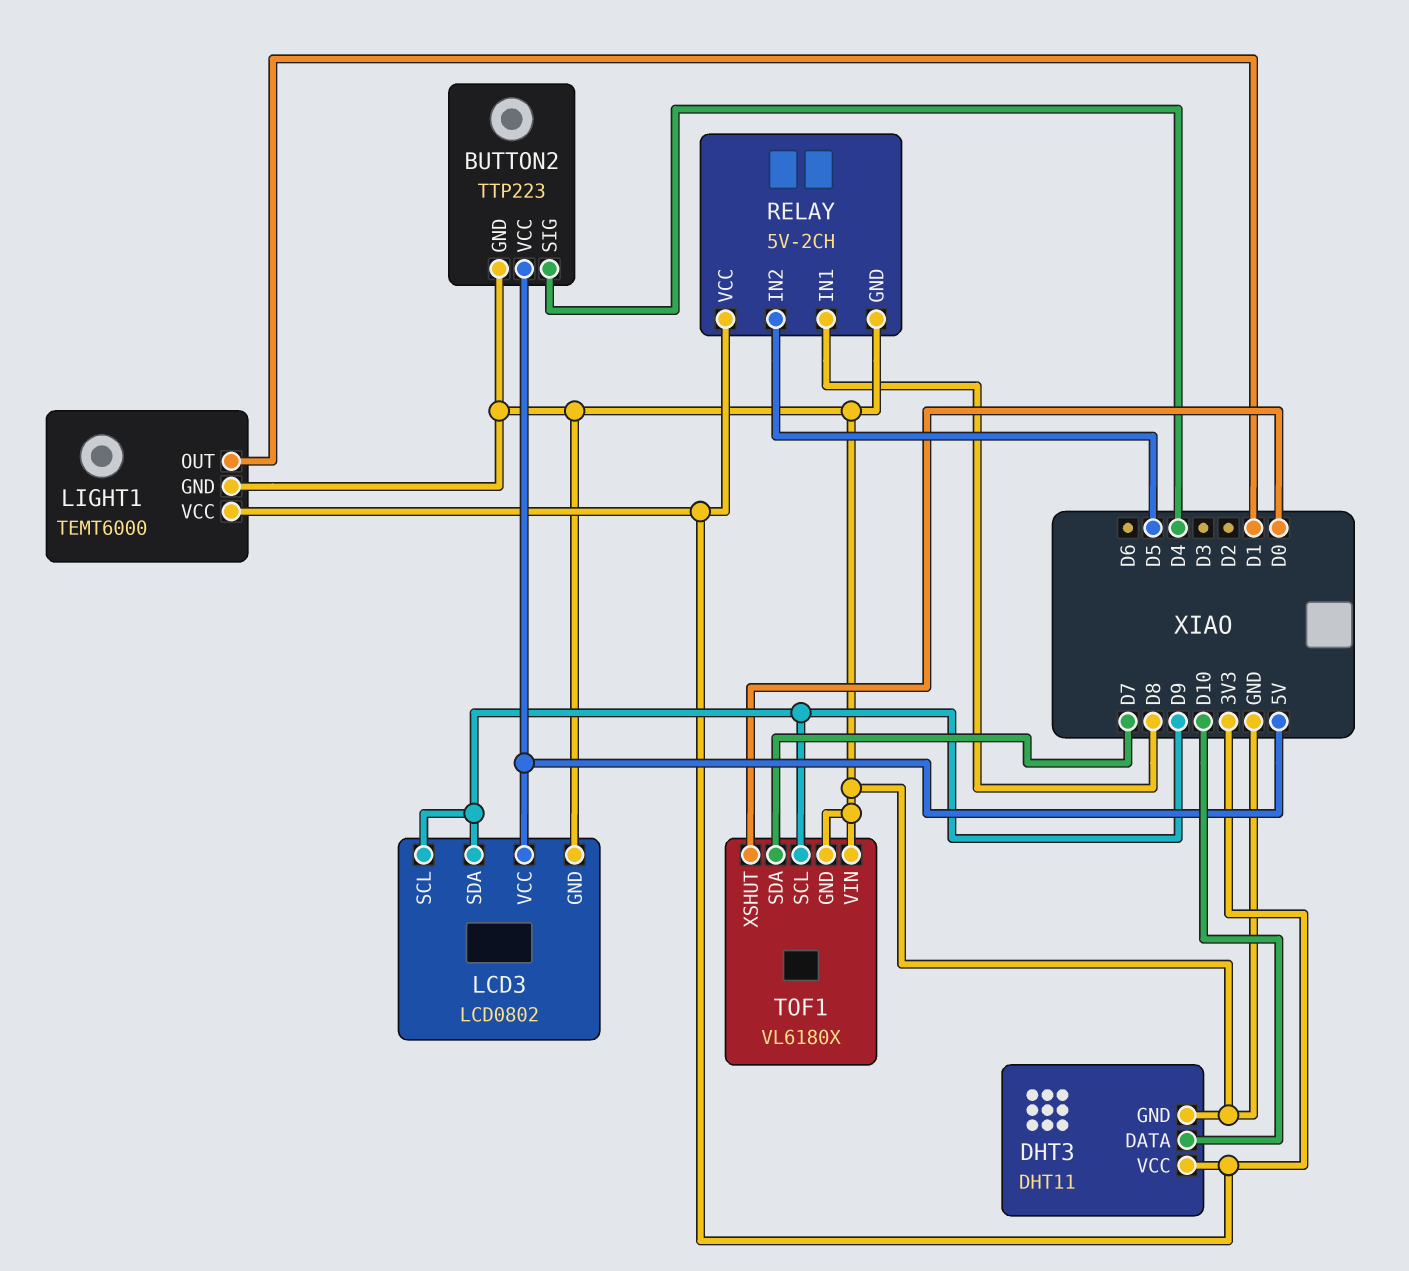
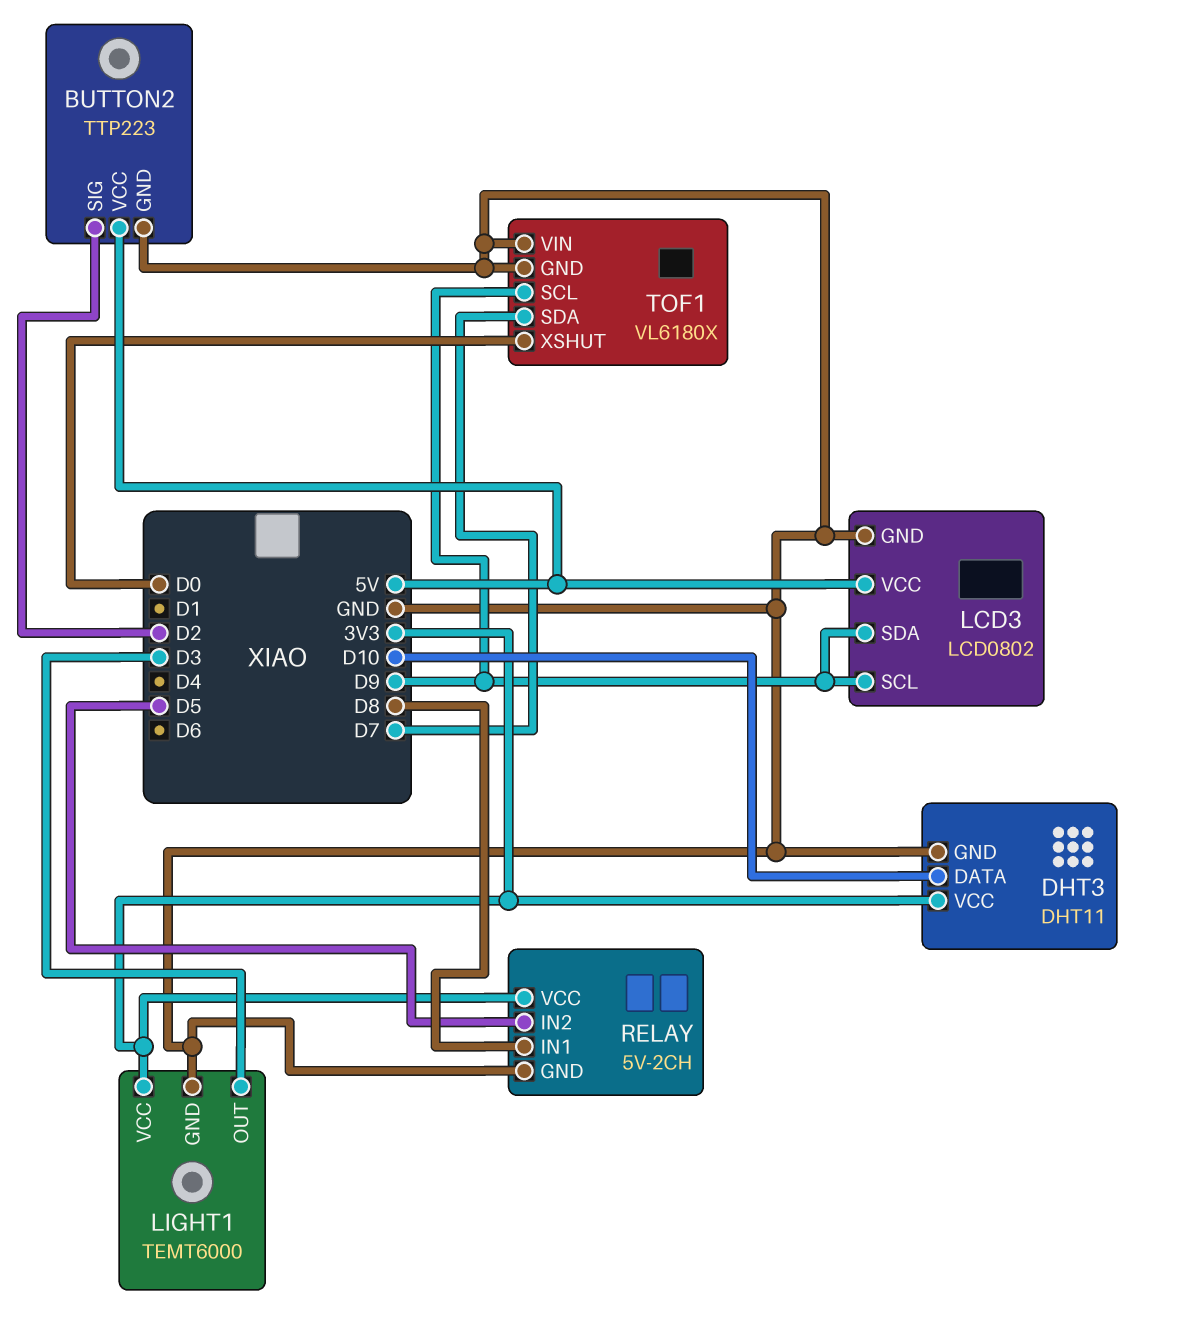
BUTTON2 pin SIG: D4 -> D2
LIGHT1 pin OUT: D1 -> D3

